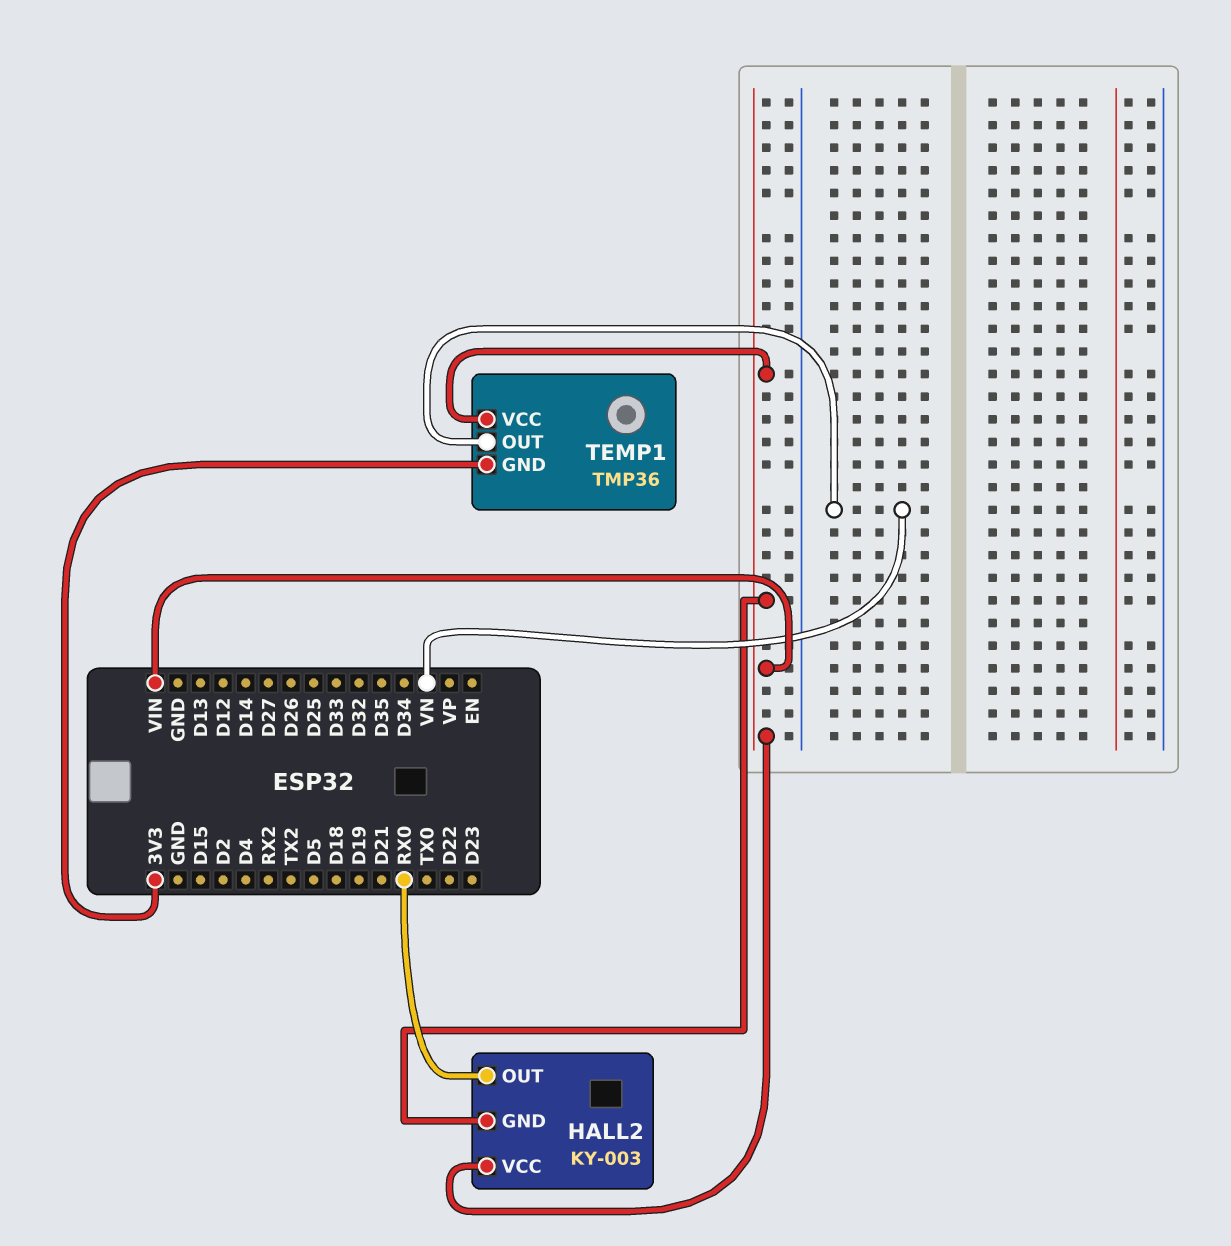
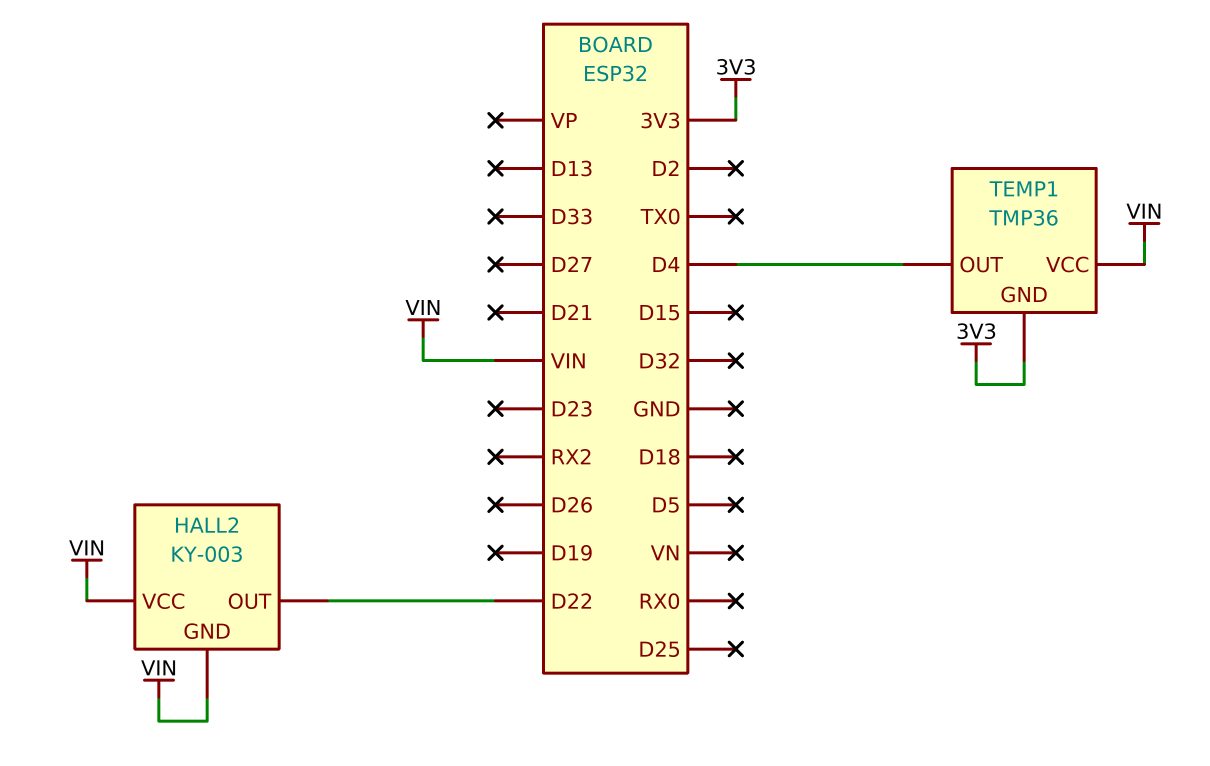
HALL2 pin OUT: RX0 -> D22
TEMP1 pin OUT: VN -> D4

